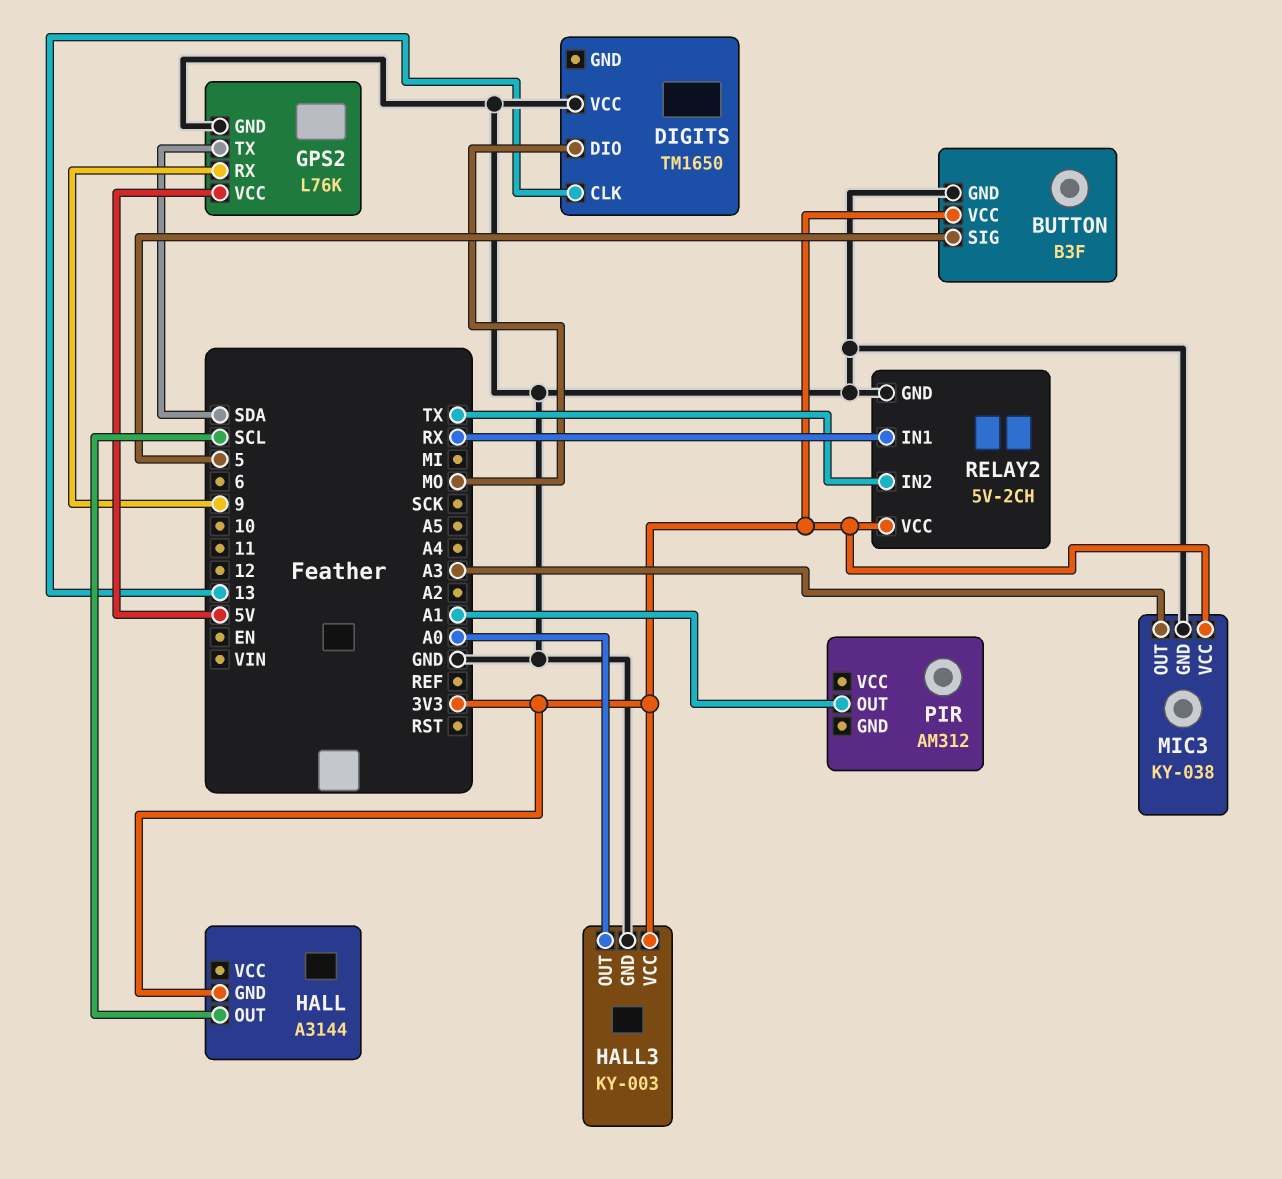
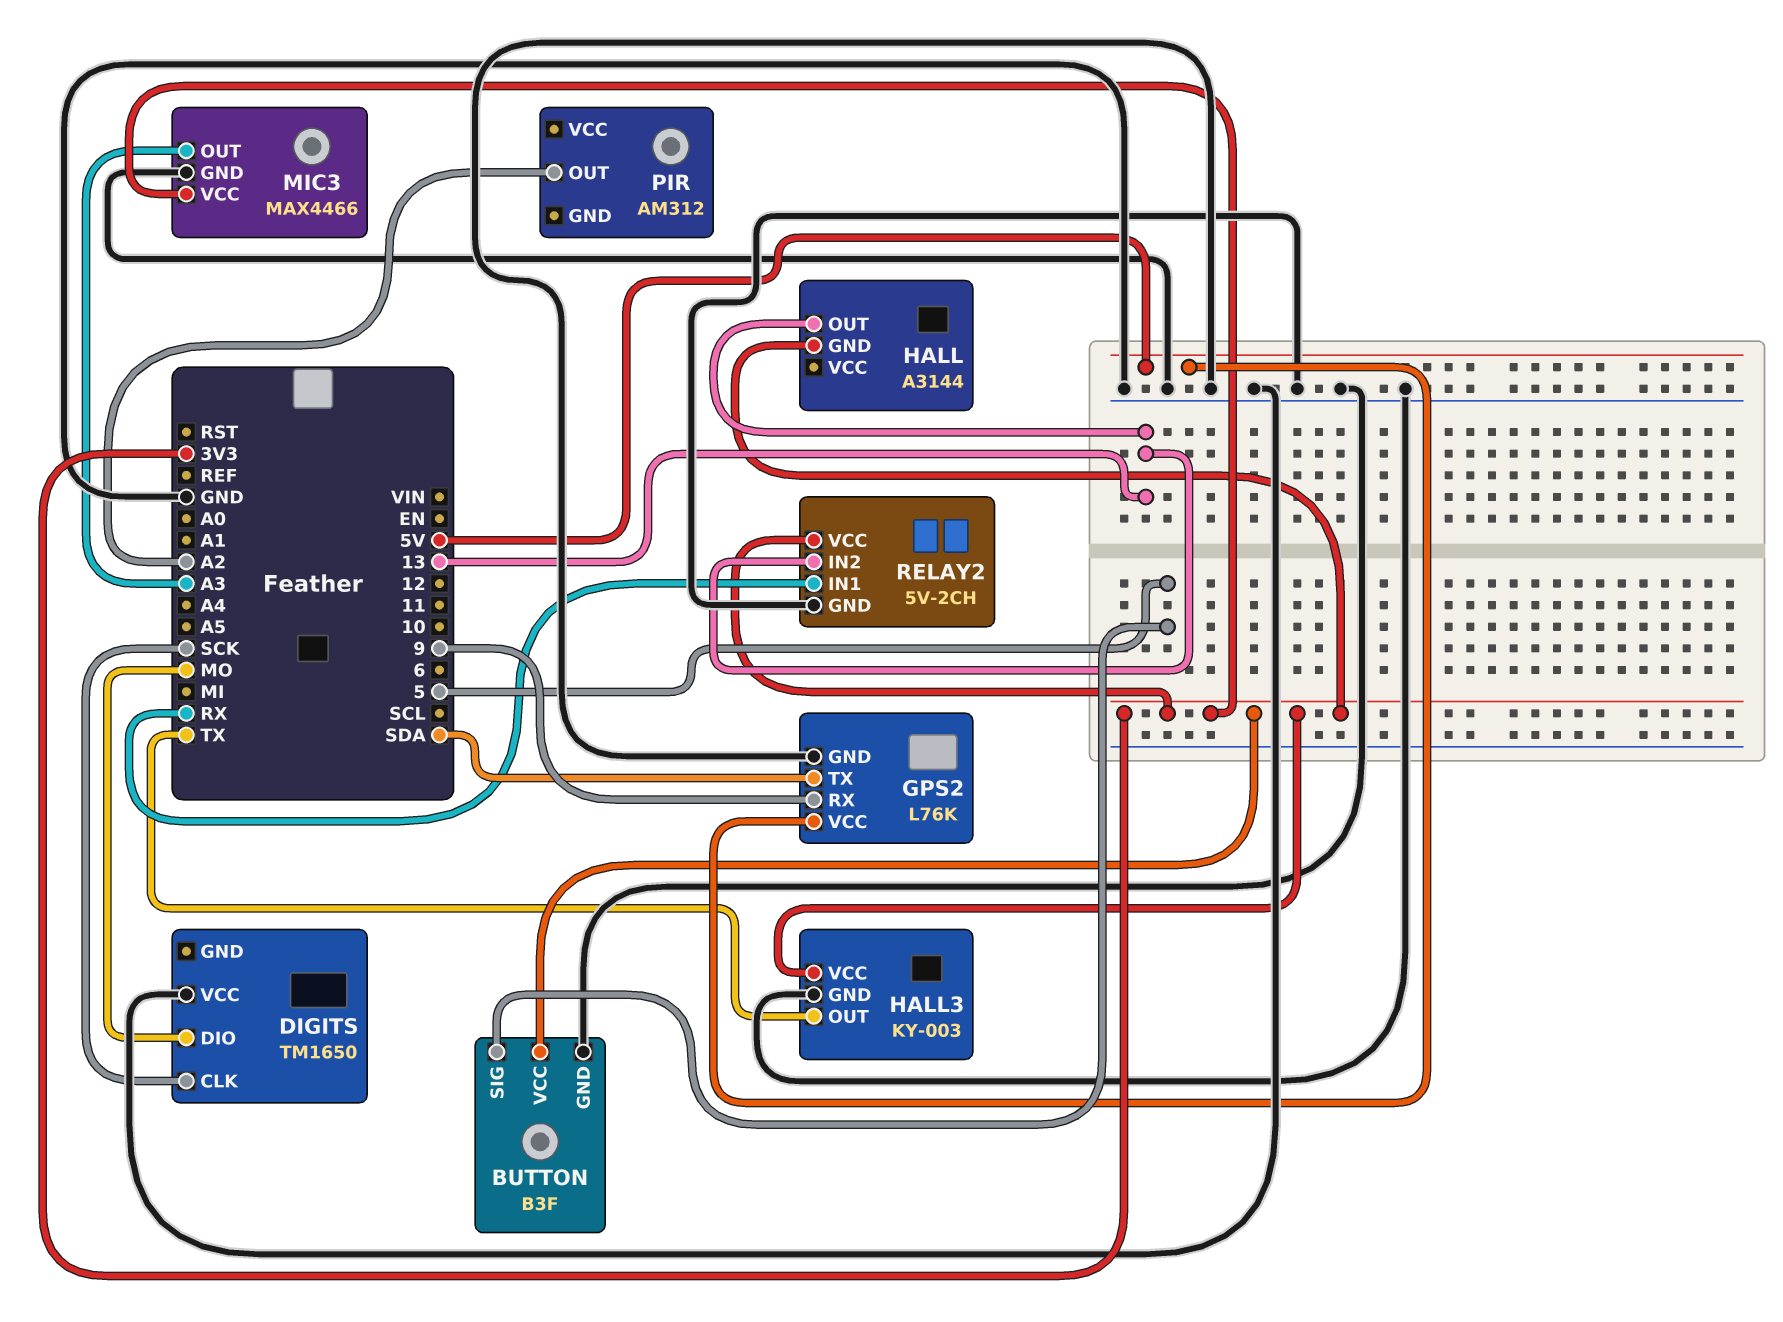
DIGITS pin CLK: 13 -> SCK
HALL pin OUT: SCL -> 13
HALL3 pin OUT: A0 -> TX
MIC3: KY-038 -> MAX4466
PIR pin OUT: A1 -> A2
RELAY2 pin IN2: TX -> 13

